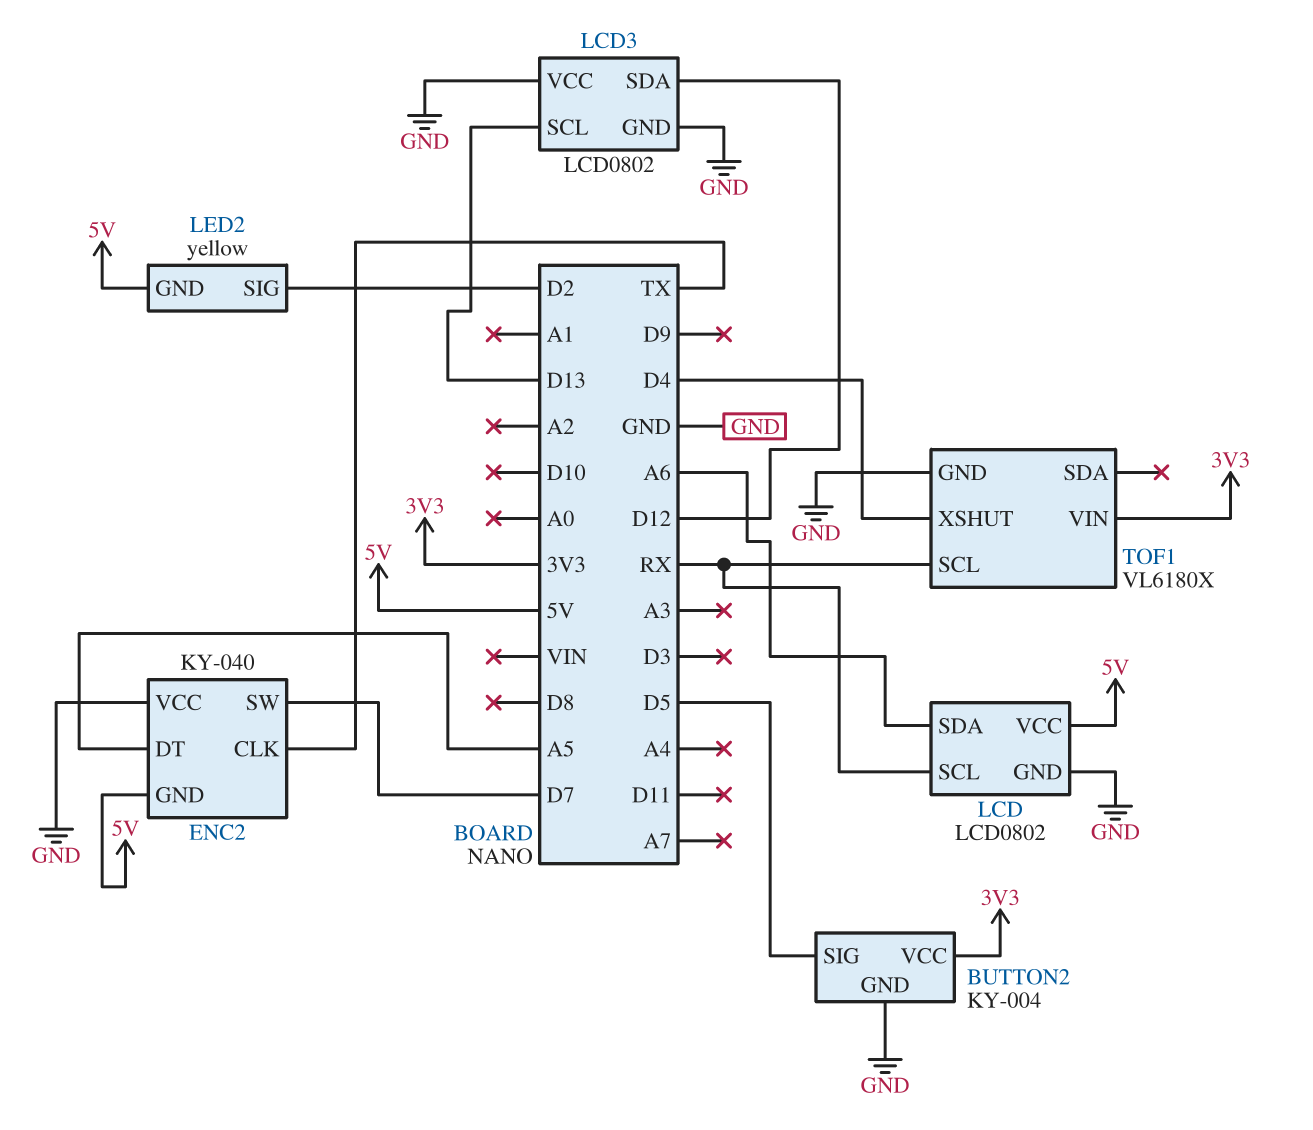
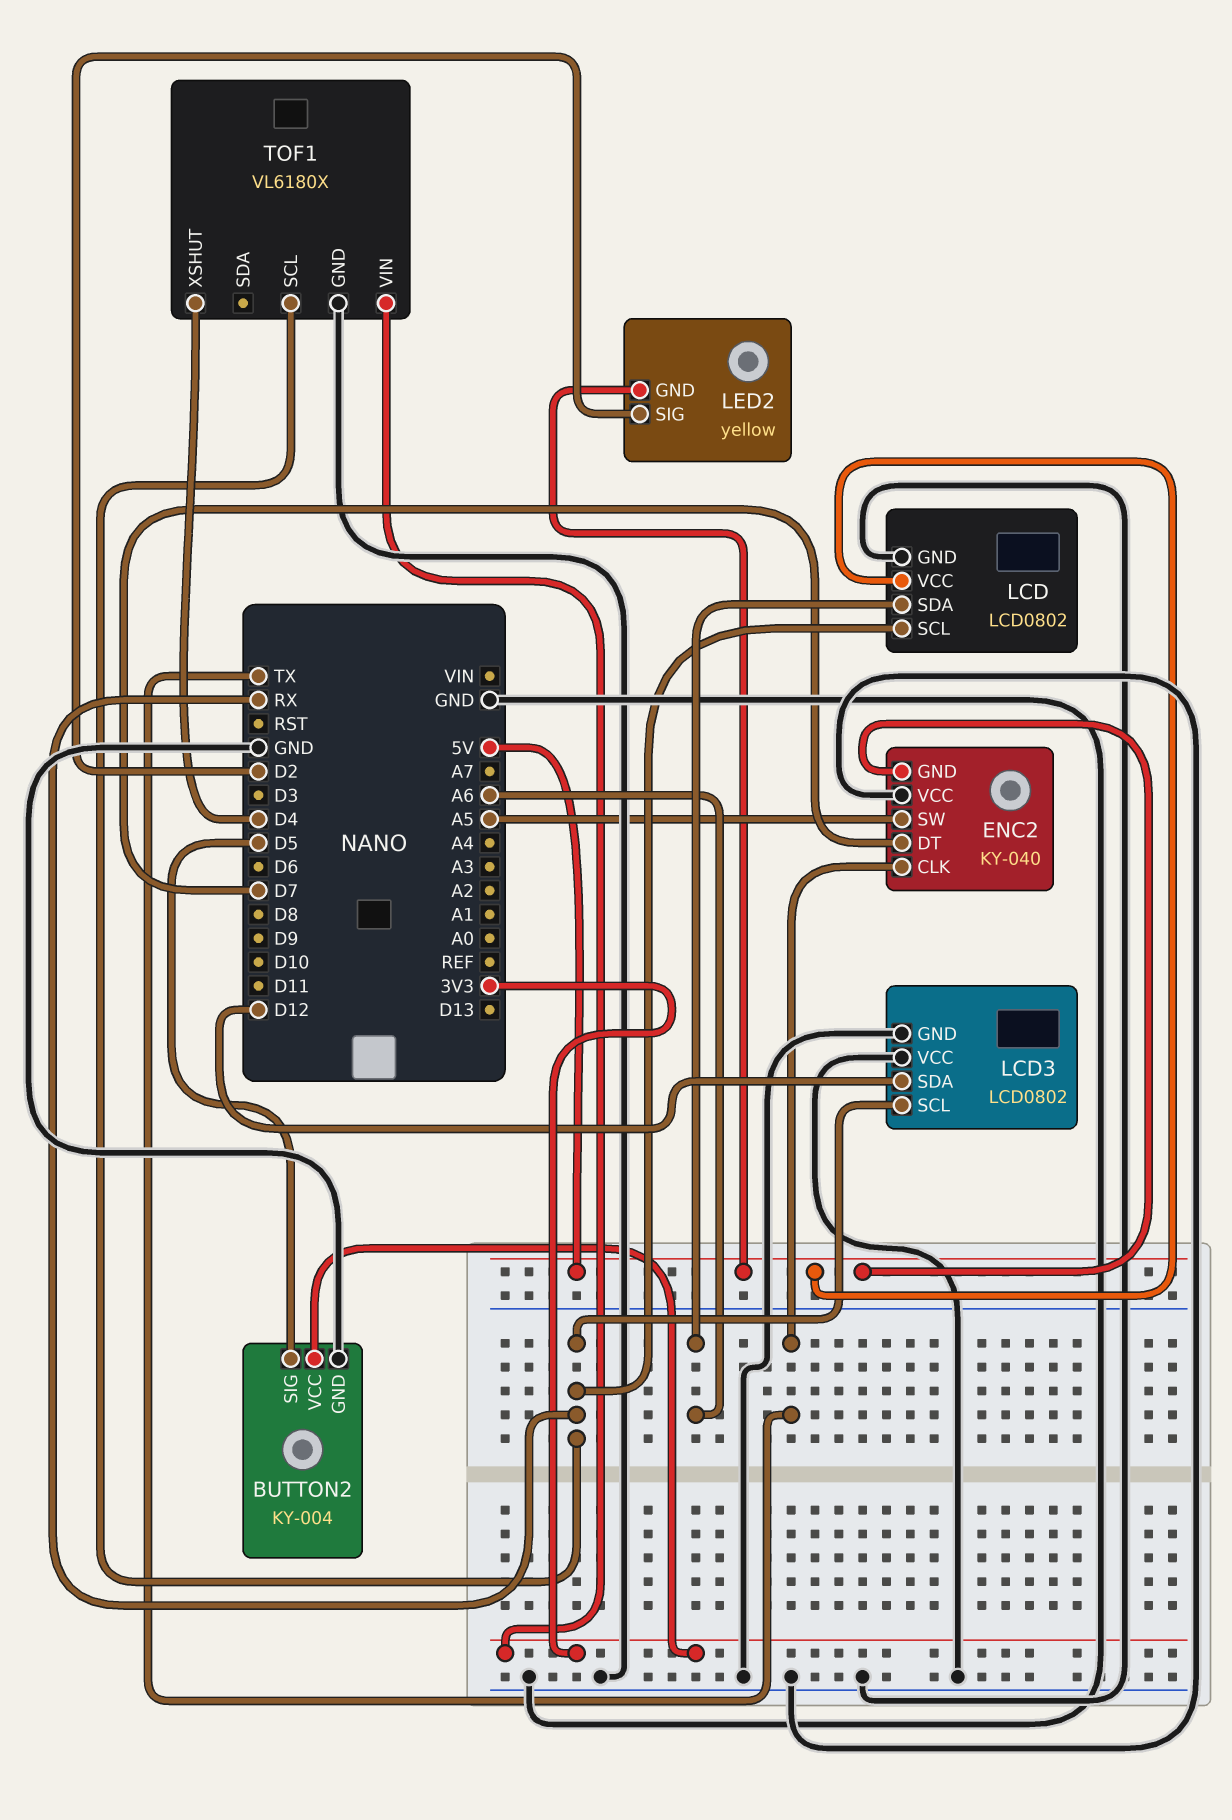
ENC2 pin DT: A5 -> D7
ENC2 pin SW: D7 -> A5
LCD3 pin SCL: D13 -> RX

